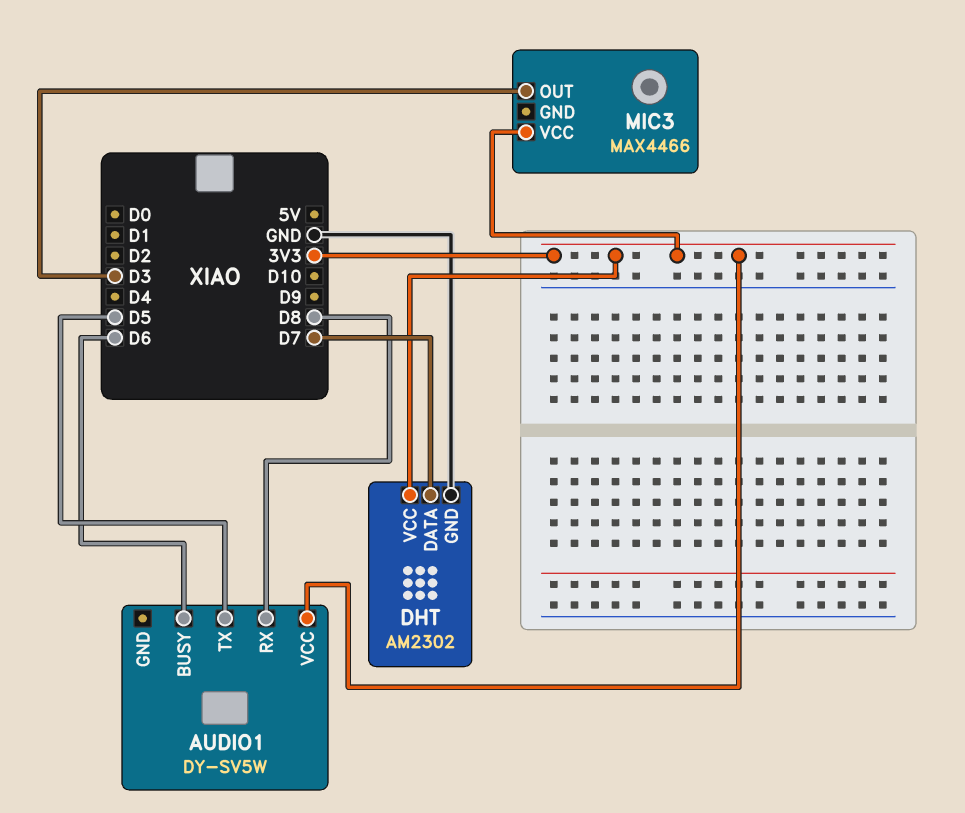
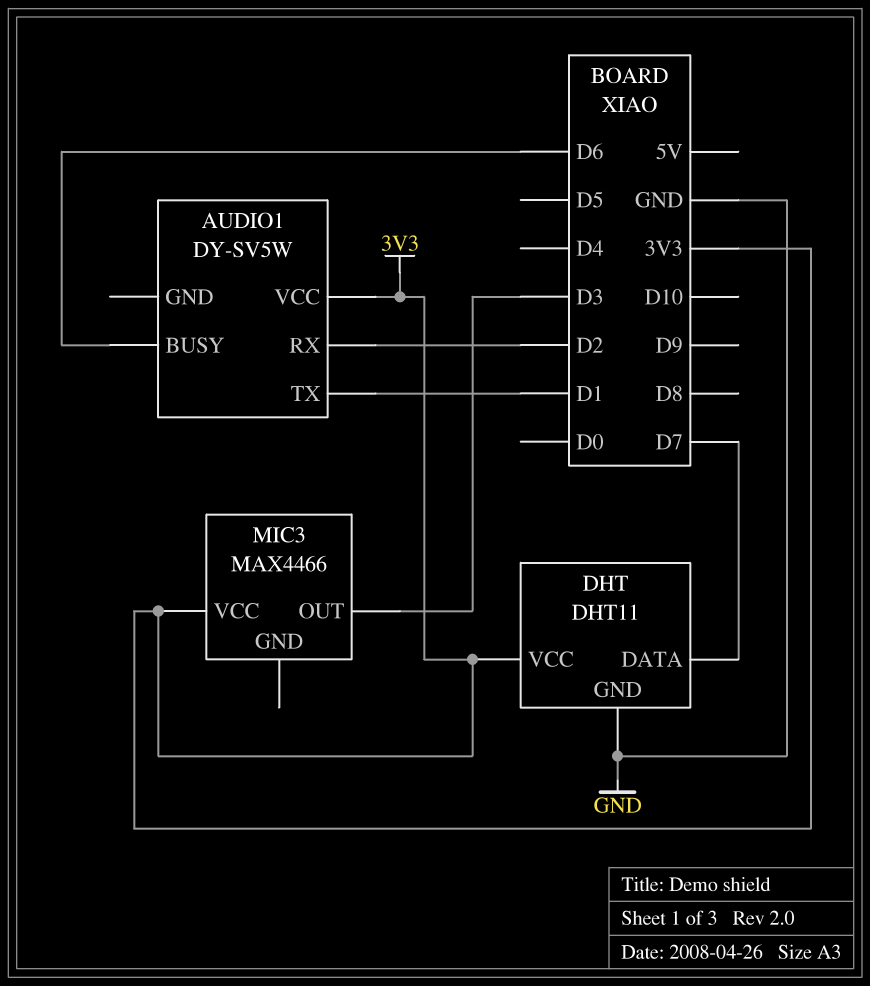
AUDIO1 pin RX: D8 -> D2
AUDIO1 pin TX: D5 -> D1
DHT: AM2302 -> DHT11

